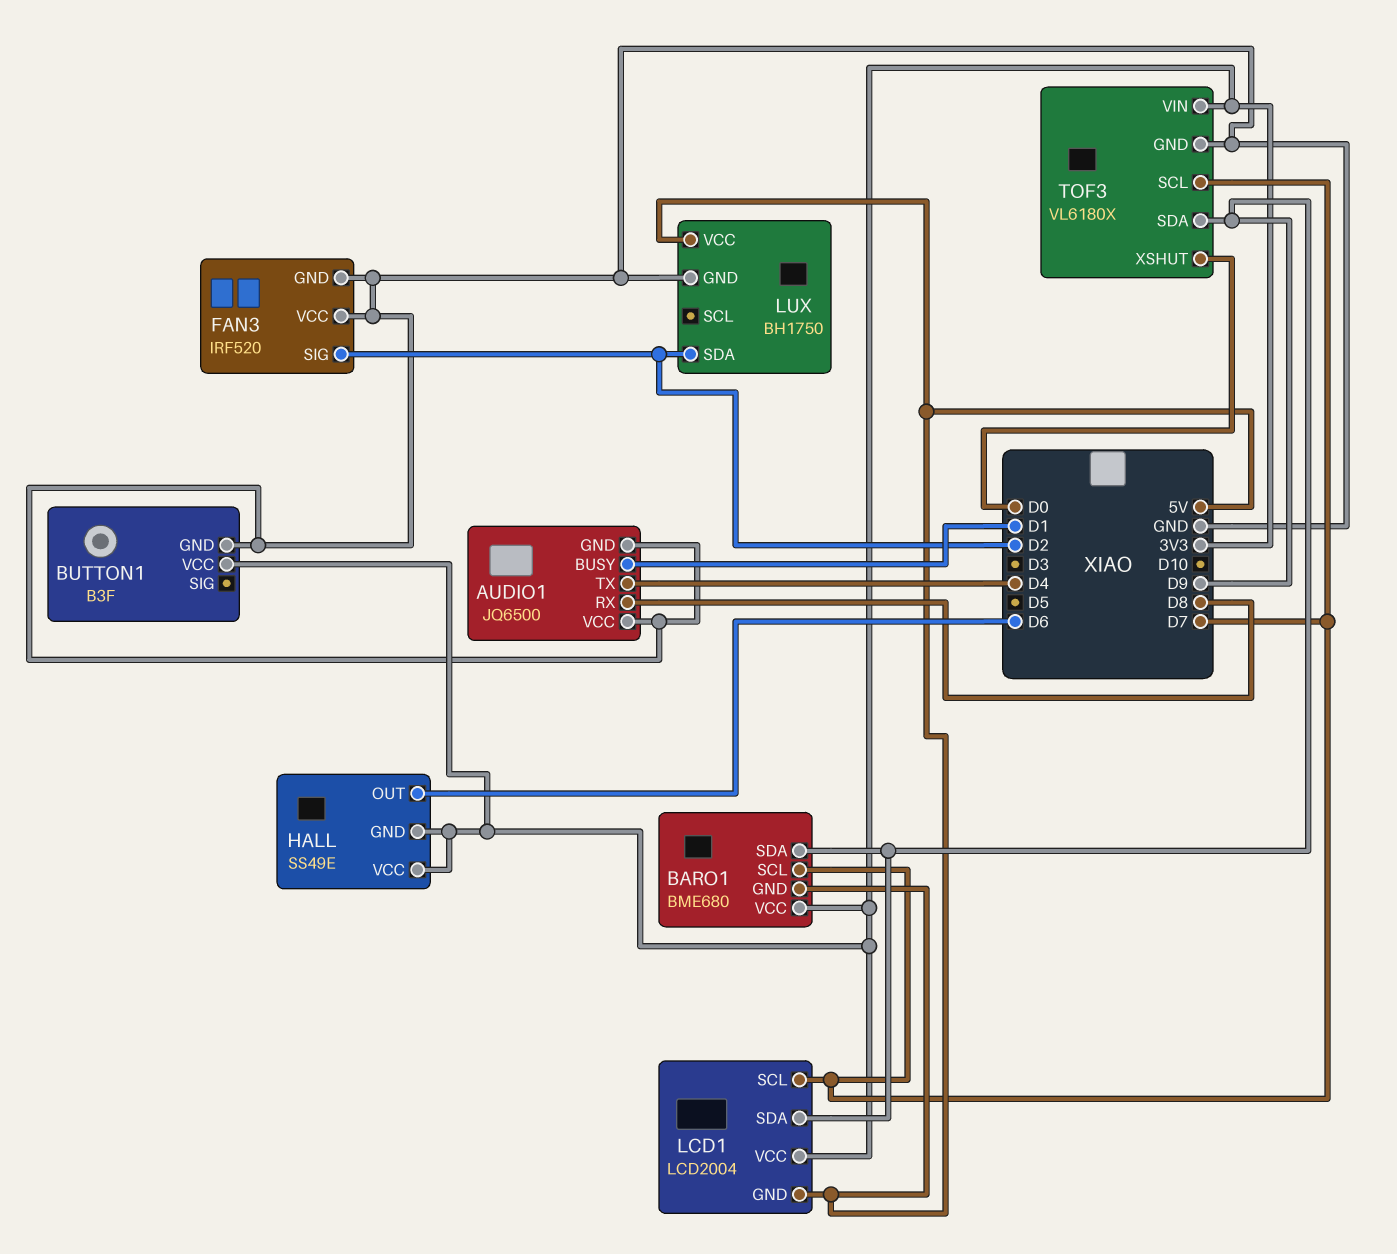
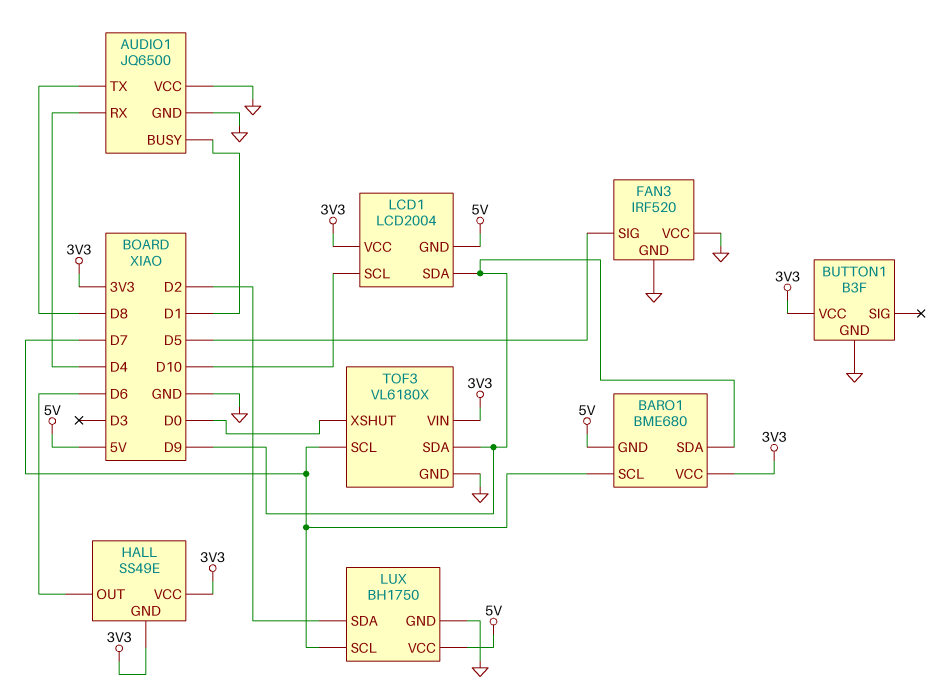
AUDIO1 pin RX: D8 -> D4
AUDIO1 pin TX: D4 -> D8
FAN3 pin SIG: D2 -> D5
LCD1 pin SCL: D7 -> D10
LUX pin SCL: none -> D7

